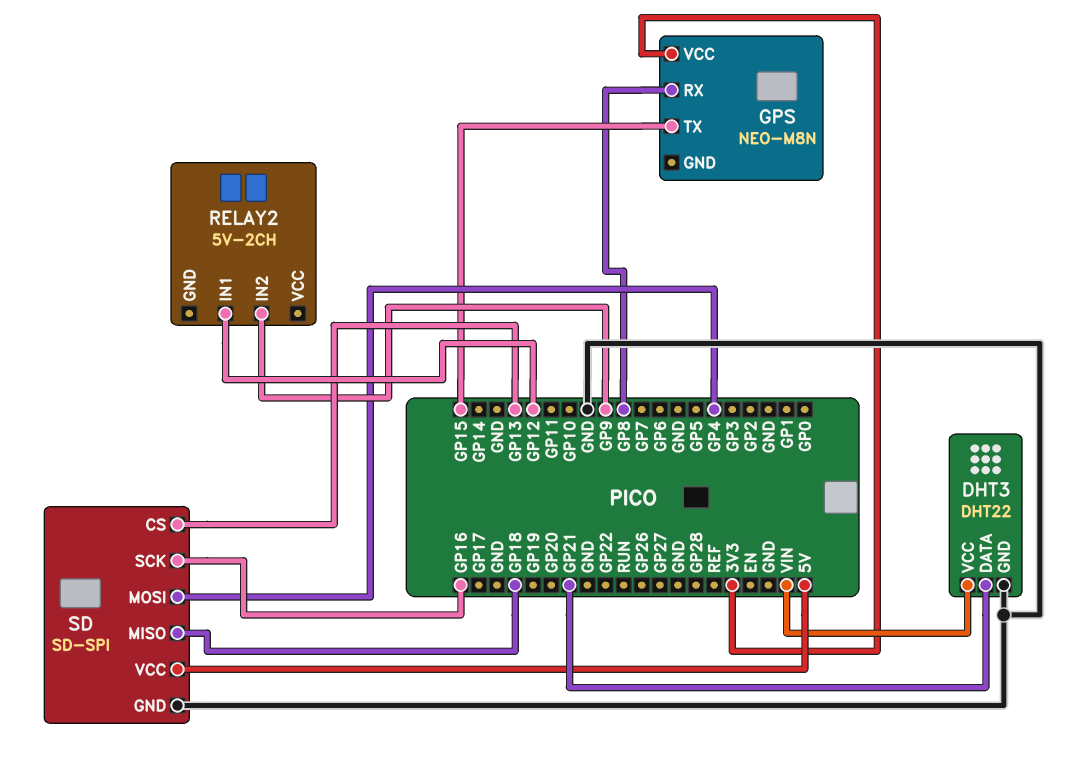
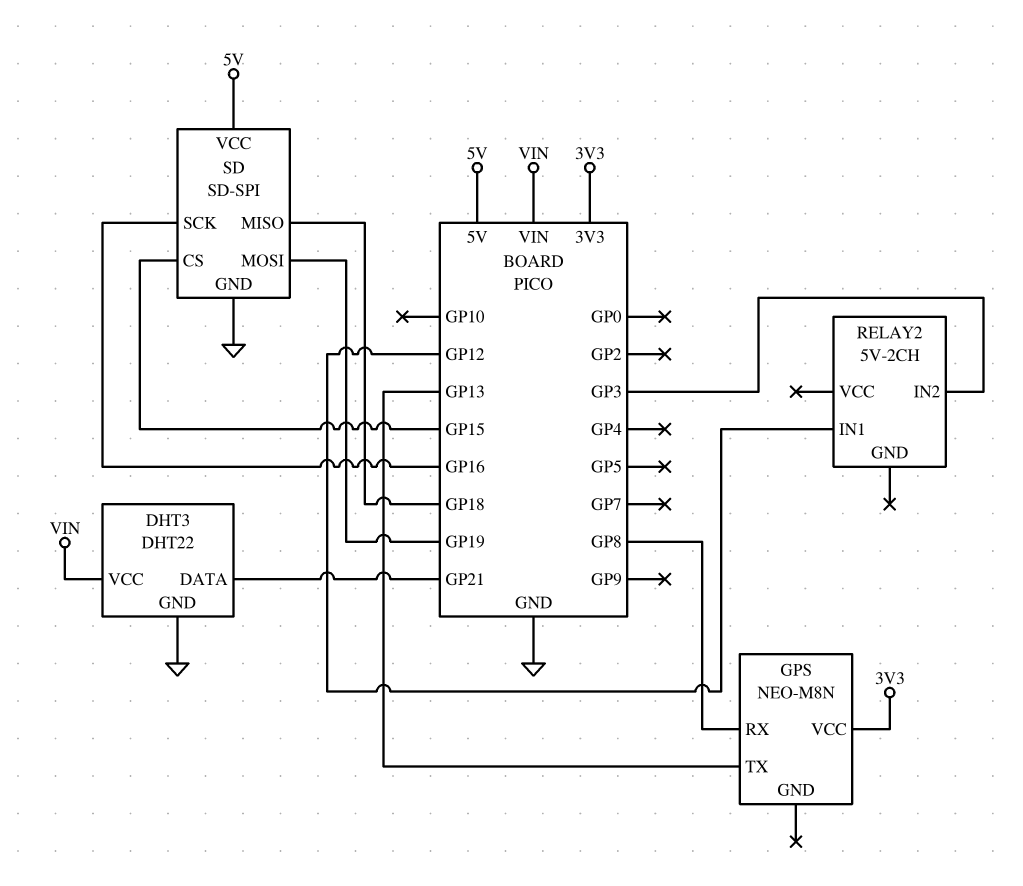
GPS pin TX: GP15 -> GP13
RELAY2 pin IN2: GP9 -> GP3
SD pin CS: GP13 -> GP15
SD pin MOSI: GP4 -> GP19

